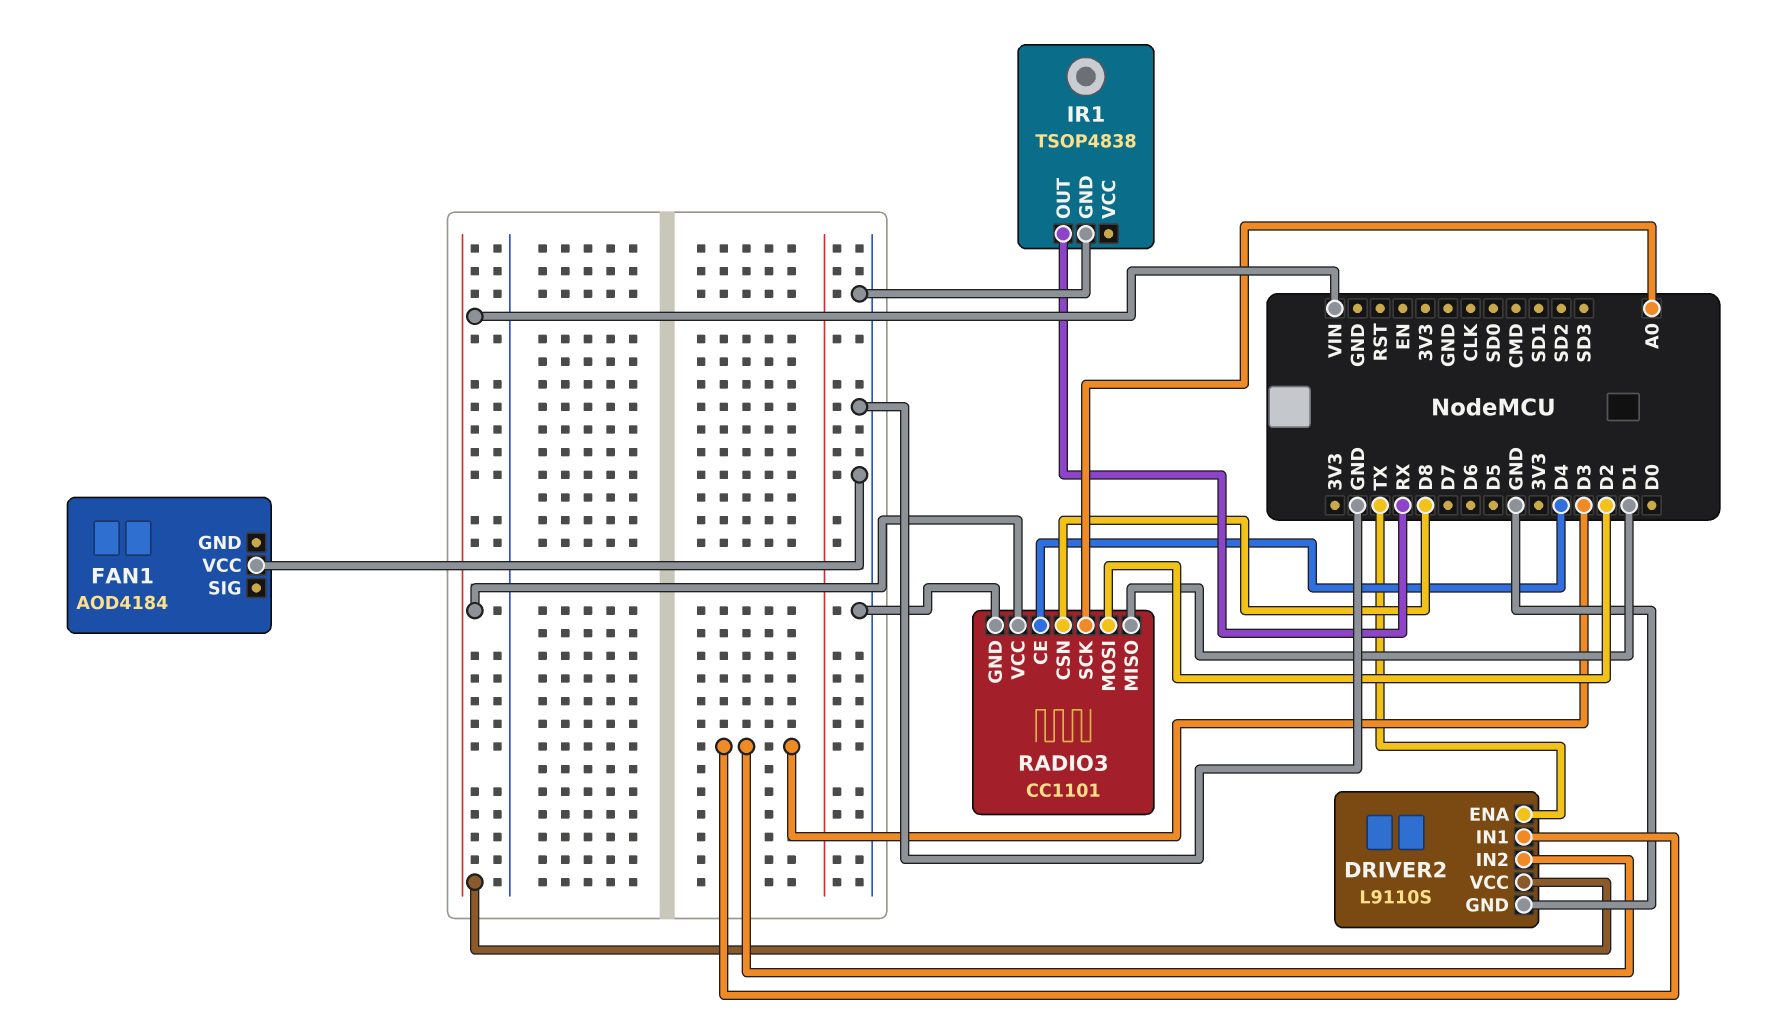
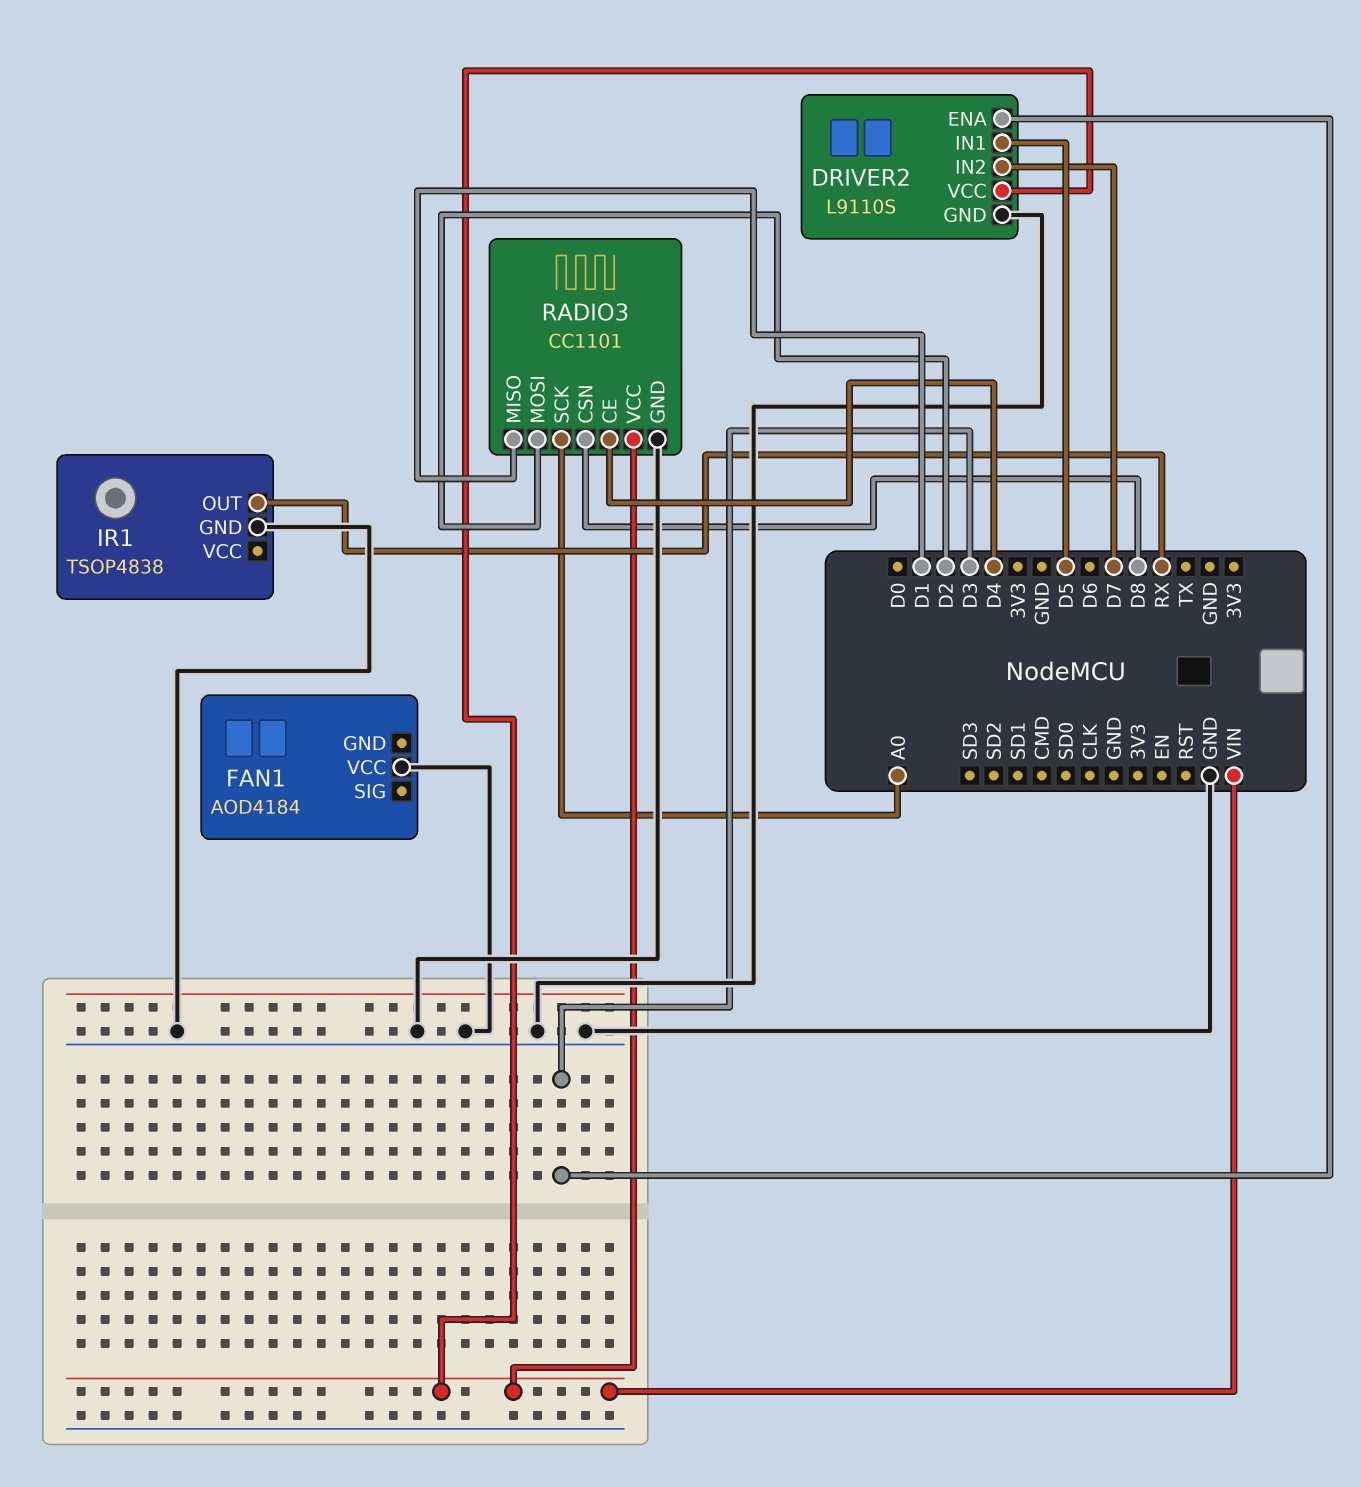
DRIVER2 pin ENA: TX -> D3
DRIVER2 pin IN1: D3 -> D5
DRIVER2 pin IN2: D3 -> D7

